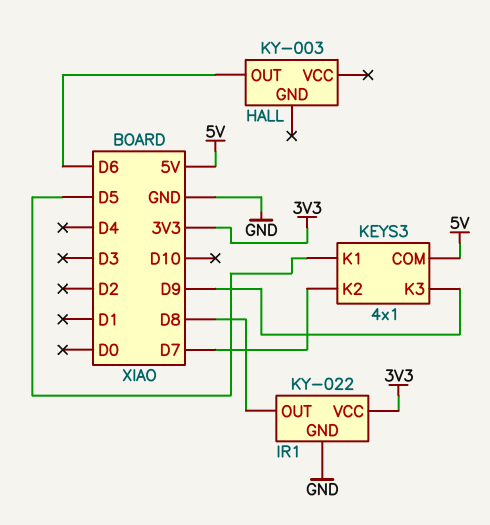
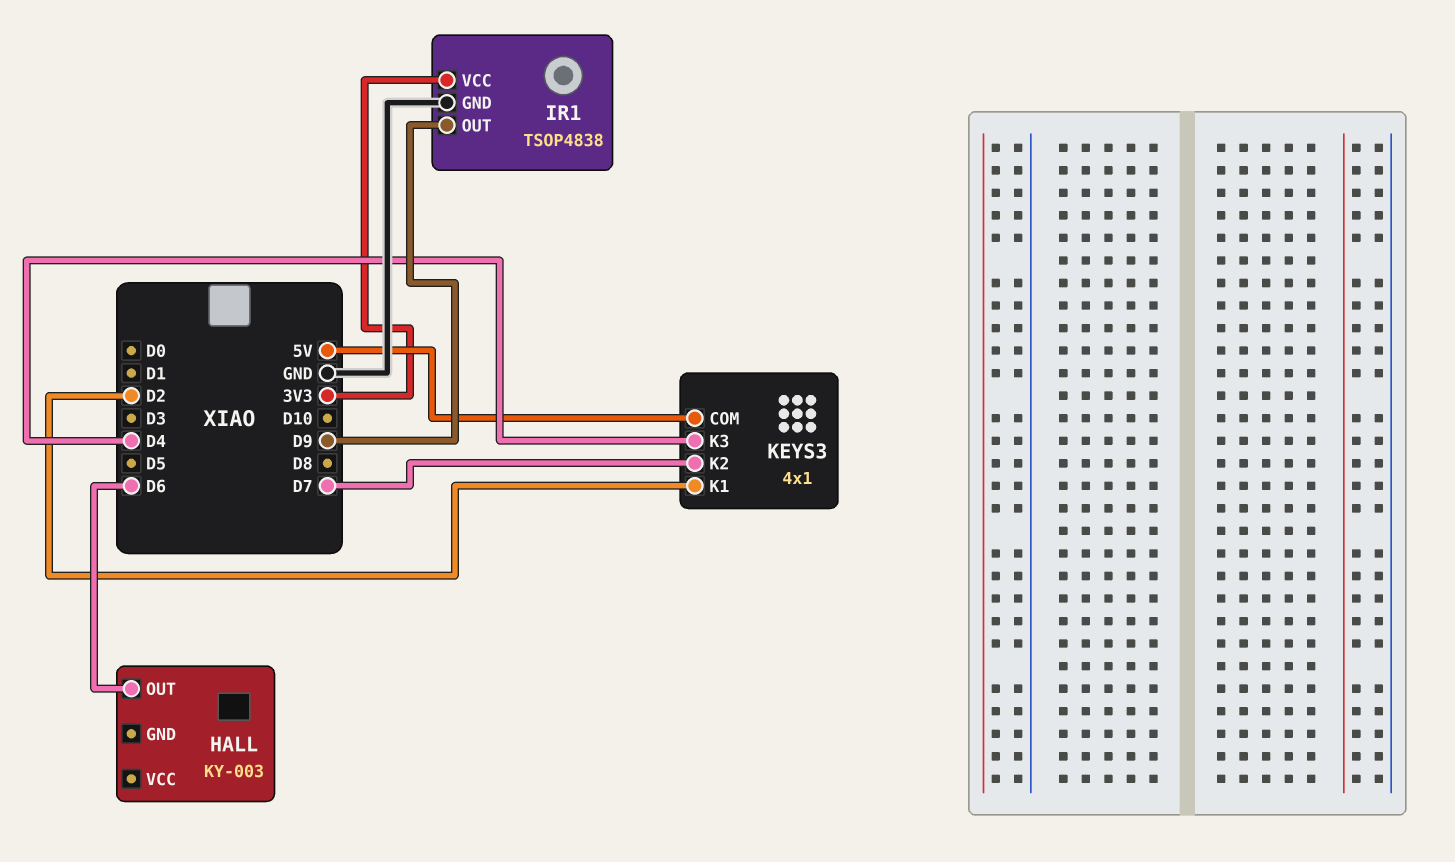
IR1: KY-022 -> TSOP4838
IR1 pin OUT: D8 -> D9
KEYS3 pin K1: D5 -> D2
KEYS3 pin K3: D9 -> D4

